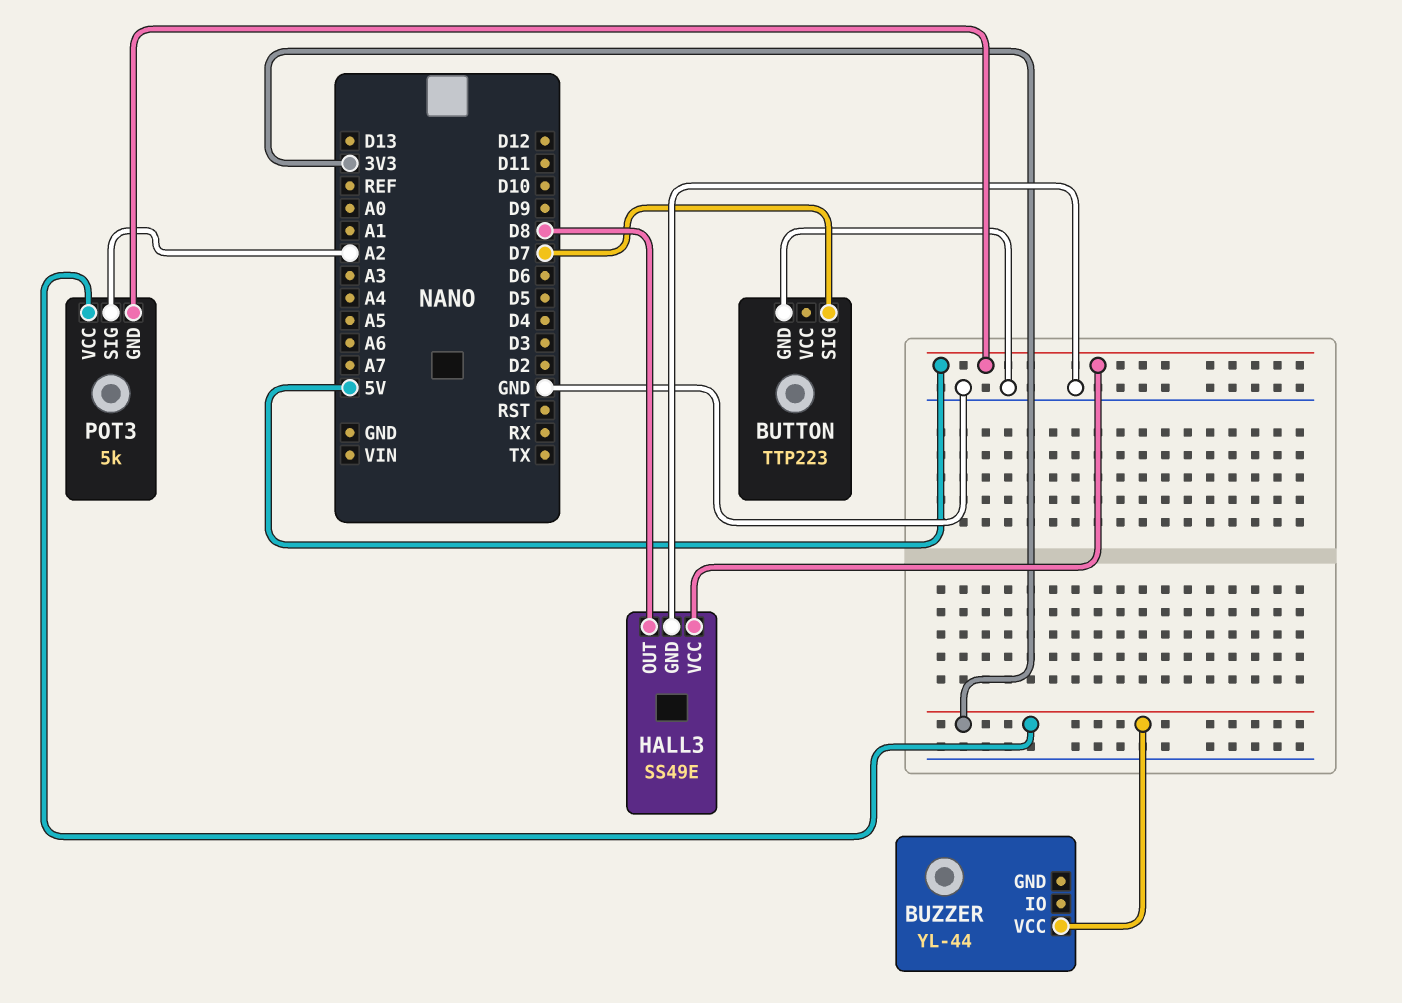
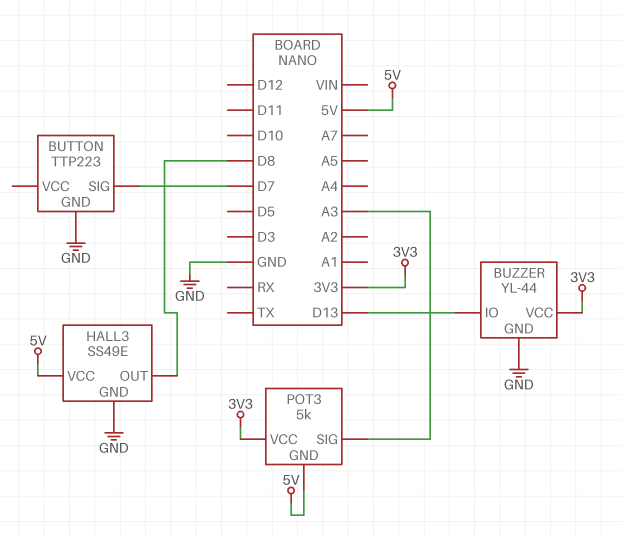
BUZZER pin GND: none -> GND
BUZZER pin IO: none -> D13
POT3 pin SIG: A2 -> A3

